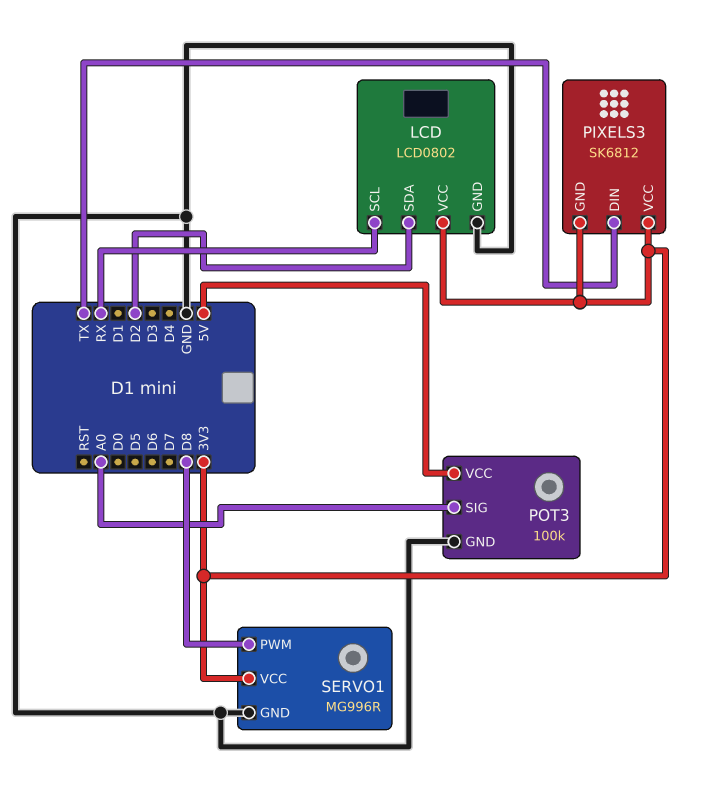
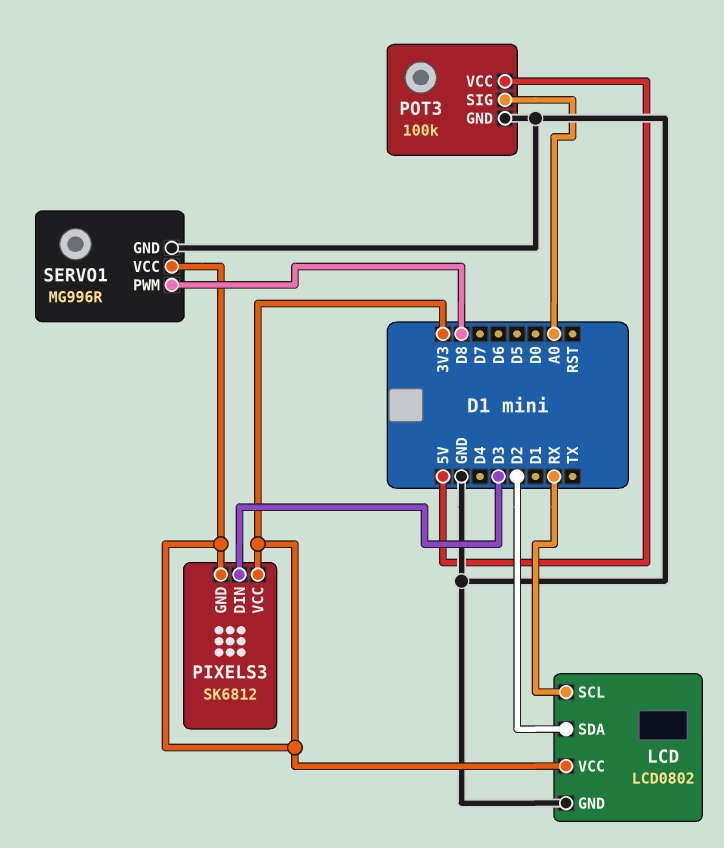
PIXELS3 pin DIN: TX -> D3

